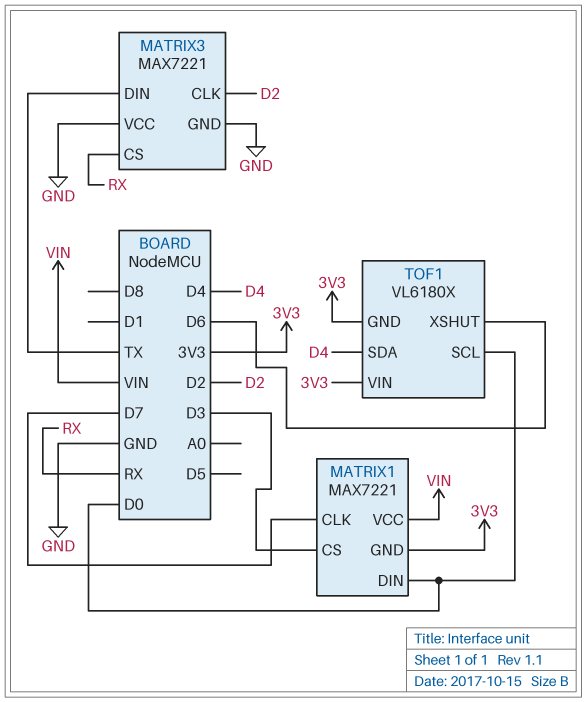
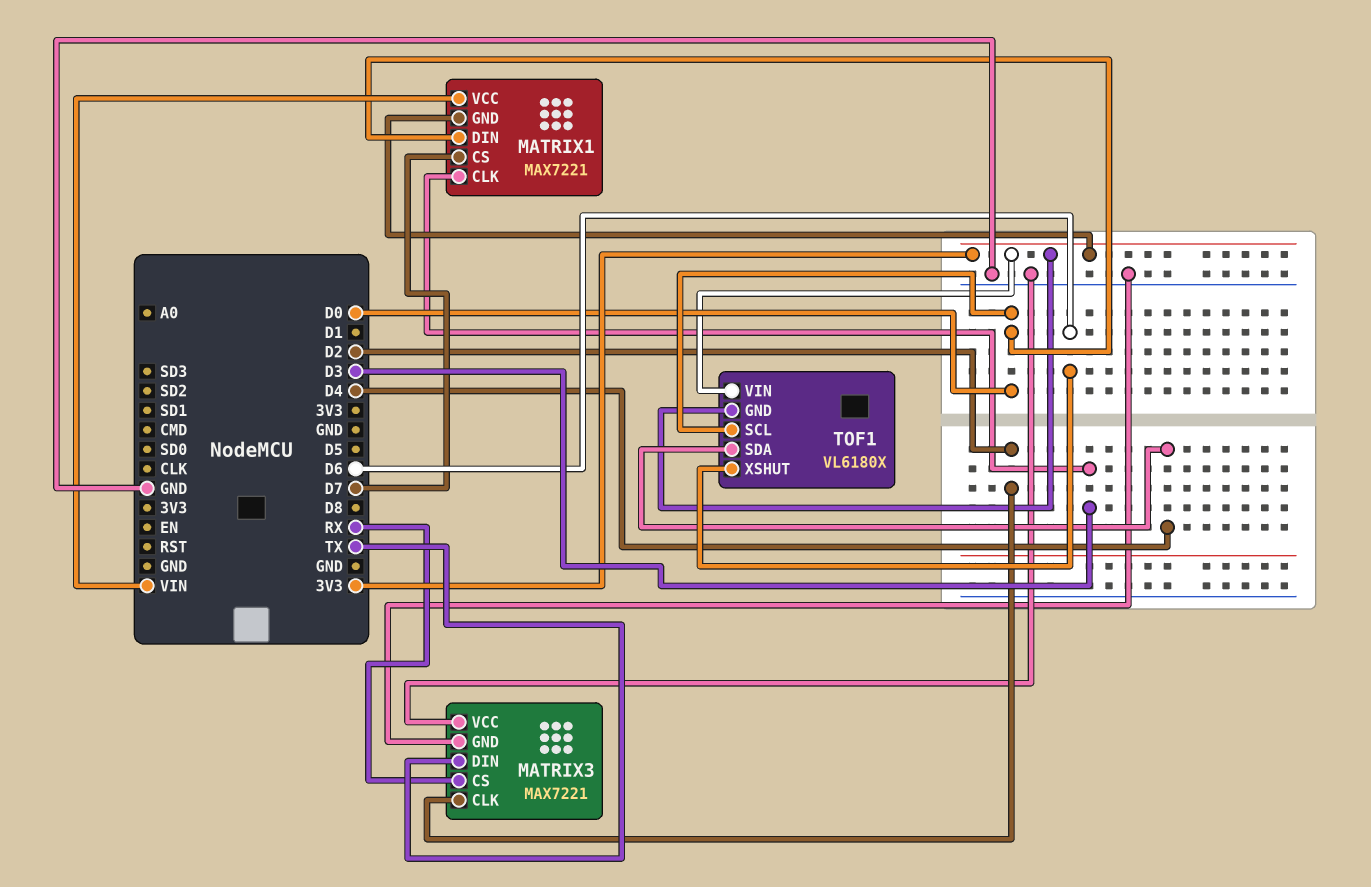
MATRIX1 pin CLK: D7 -> D3
MATRIX1 pin CS: D3 -> D7

